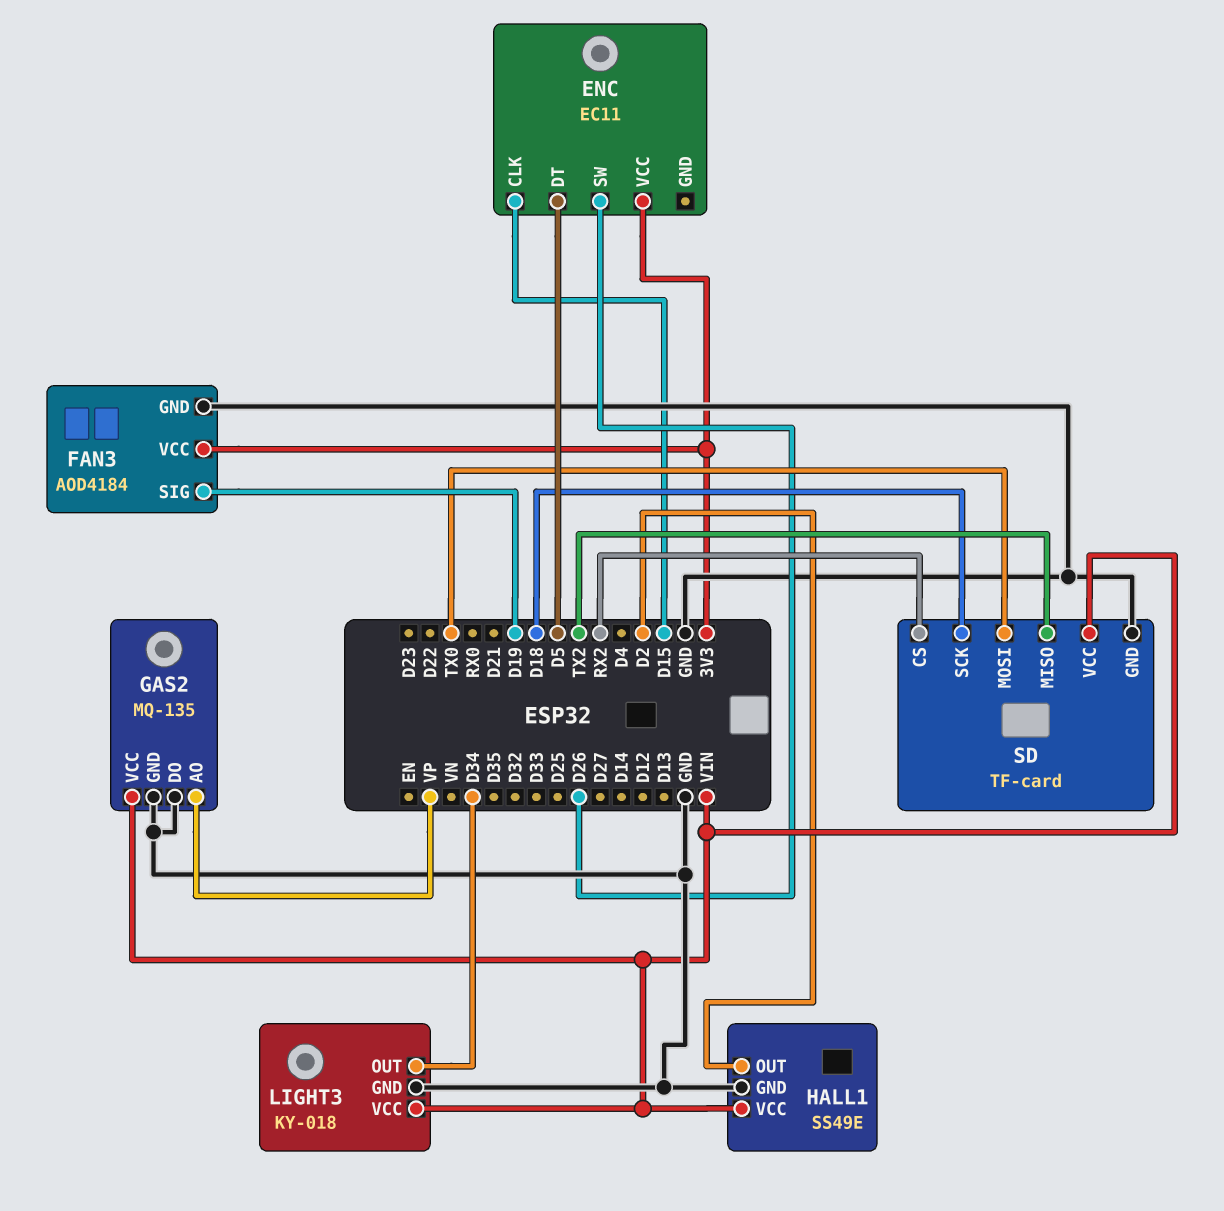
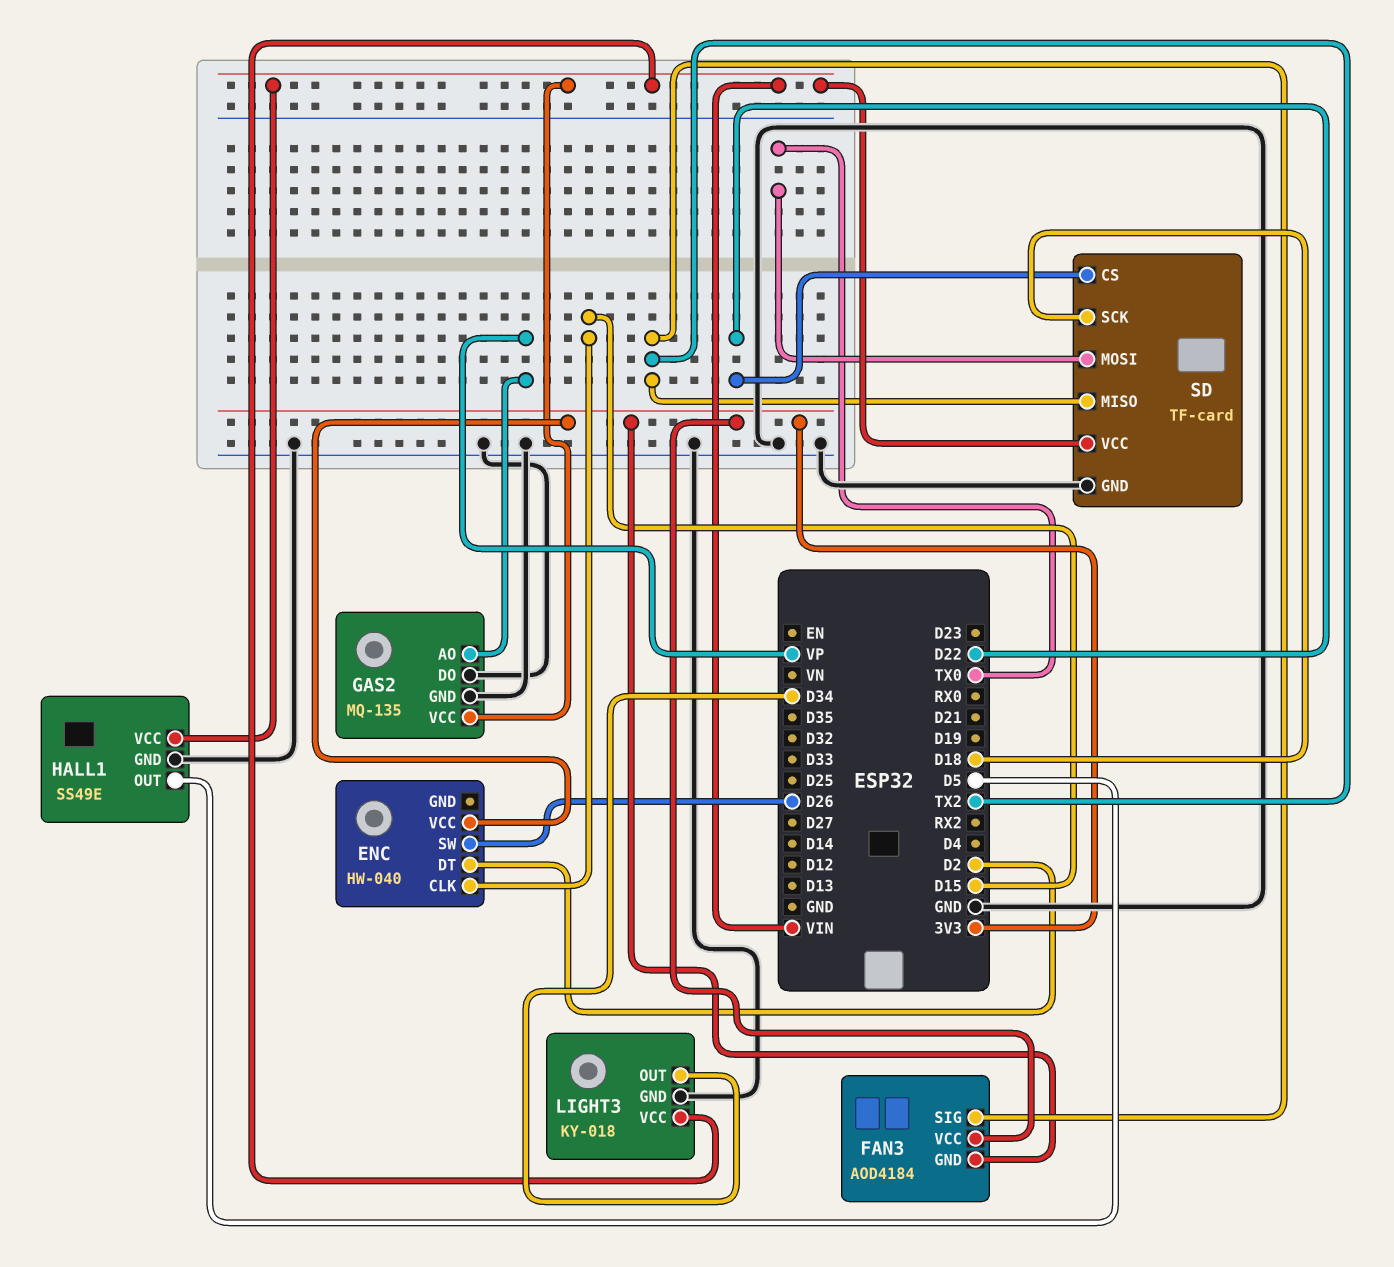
ENC: EC11 -> HW-040
ENC pin DT: D5 -> D2
FAN3 pin GND: GND -> 3V3
FAN3 pin SIG: D19 -> TX2
HALL1 pin OUT: D2 -> D5
SD pin CS: RX2 -> D22

